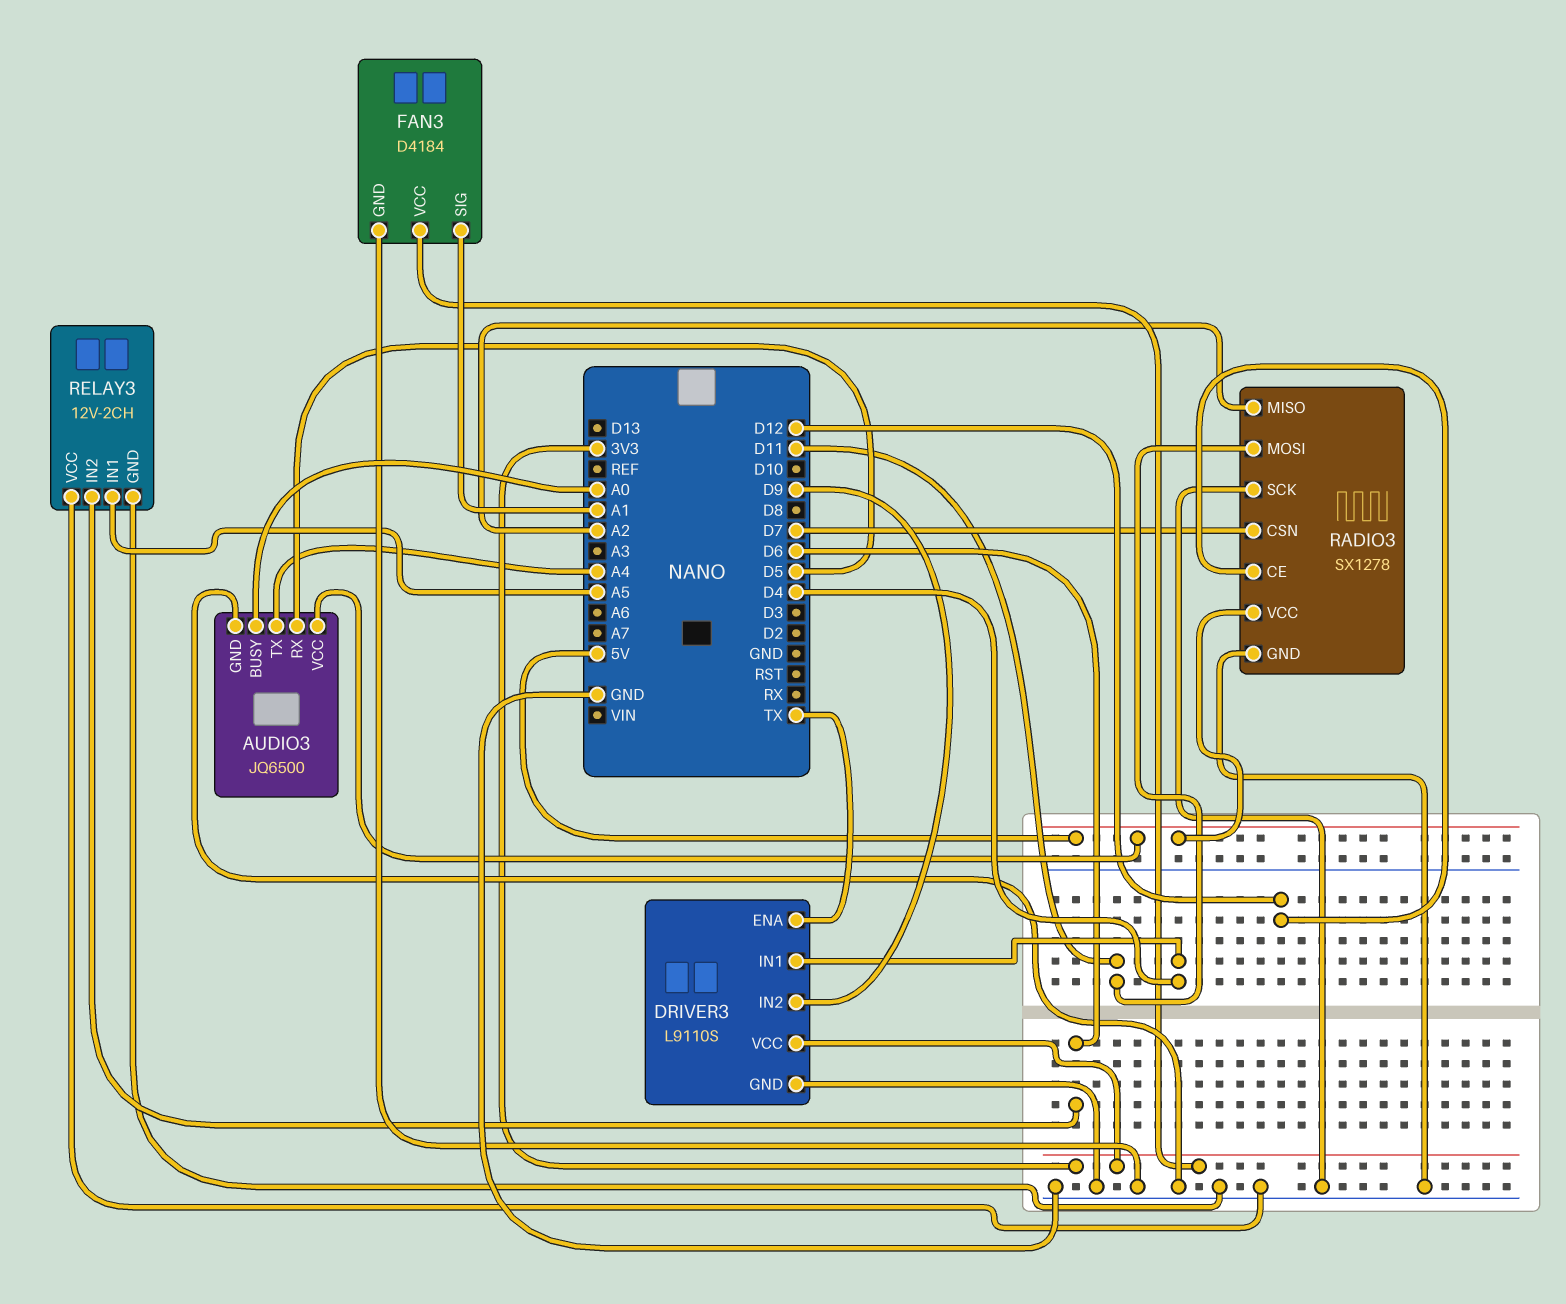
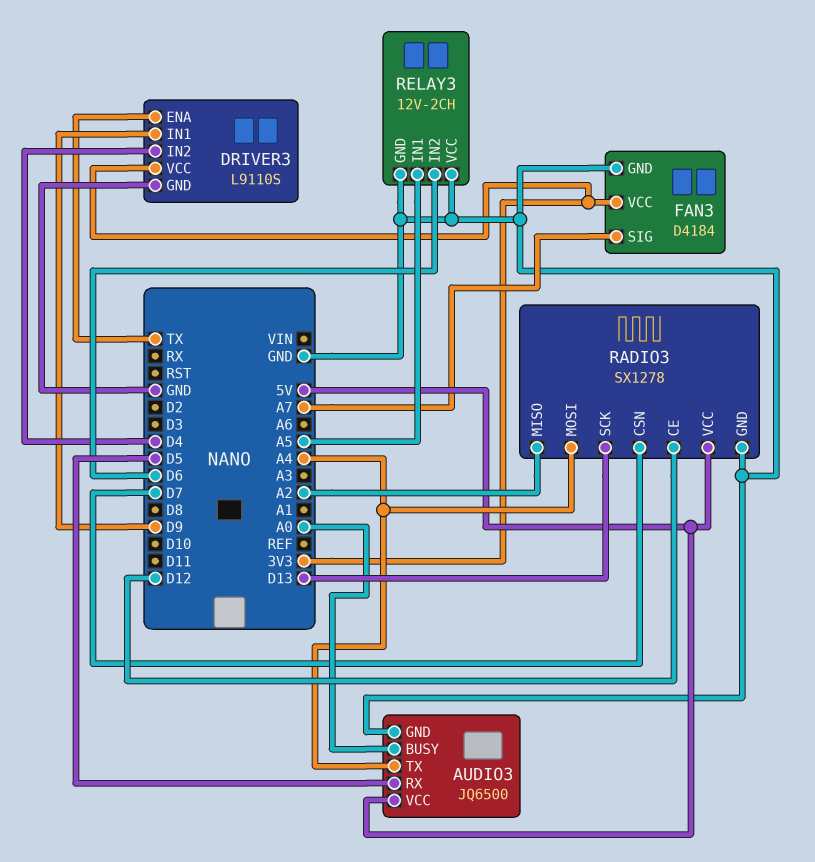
DRIVER3 pin IN1: D4 -> D9
DRIVER3 pin IN2: D9 -> D4
FAN3 pin SIG: A1 -> A7
RADIO3 pin MOSI: D11 -> A4
RADIO3 pin SCK: GND -> D13

